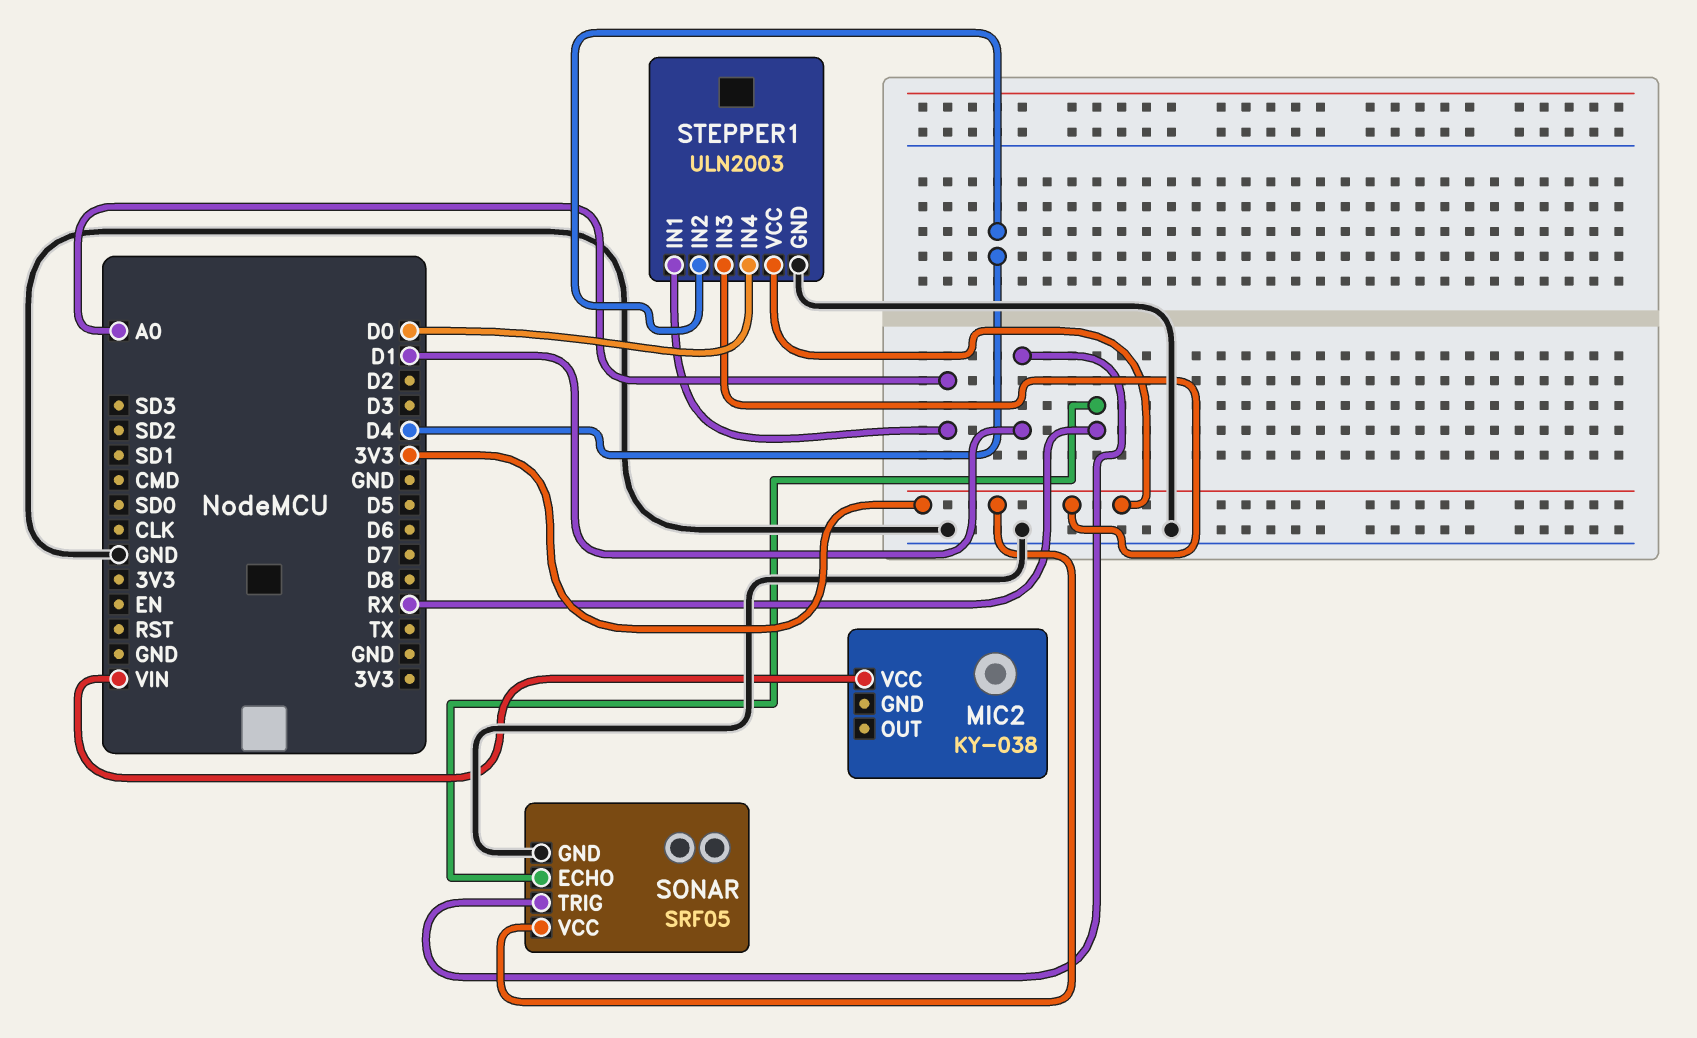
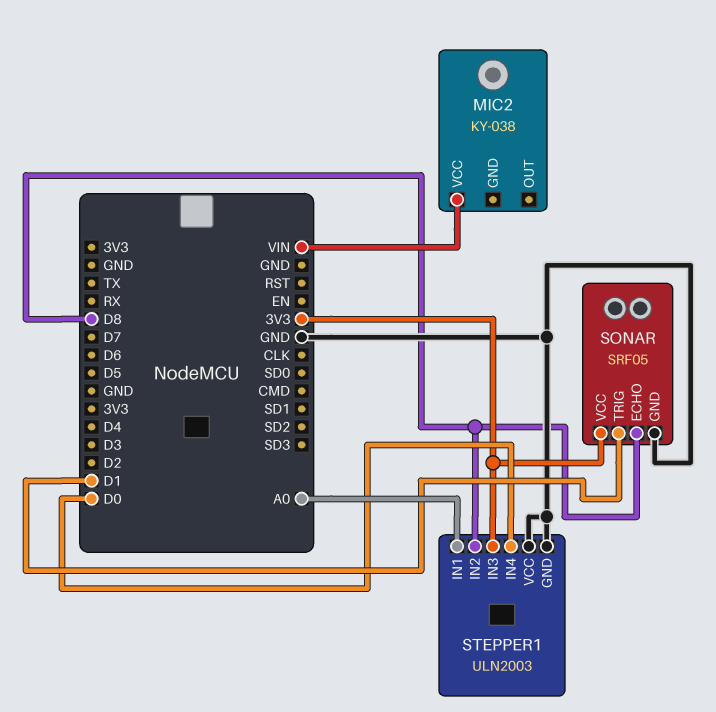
SONAR pin ECHO: RX -> D8
STEPPER1 pin IN2: D4 -> D8
STEPPER1 pin VCC: 3V3 -> GND

